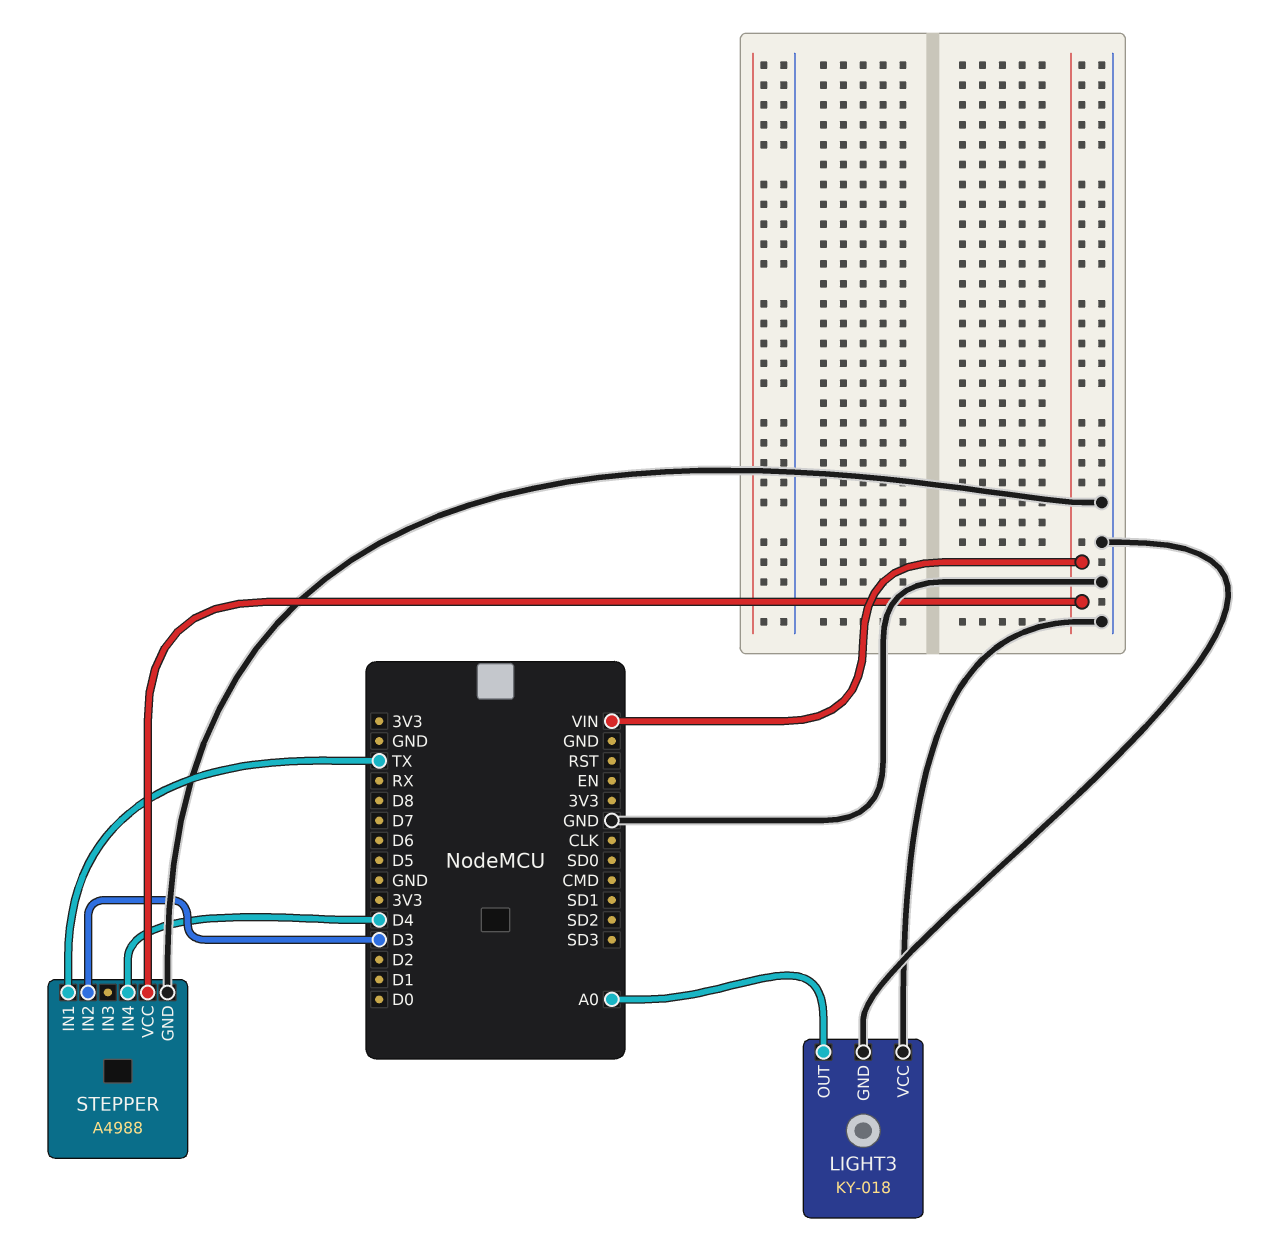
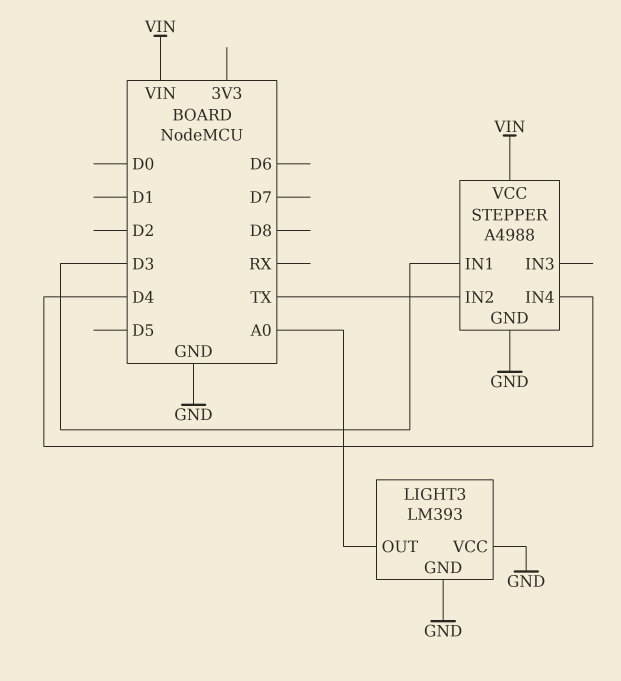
LIGHT3: KY-018 -> LM393
STEPPER pin IN1: TX -> D3
STEPPER pin IN2: D3 -> TX

